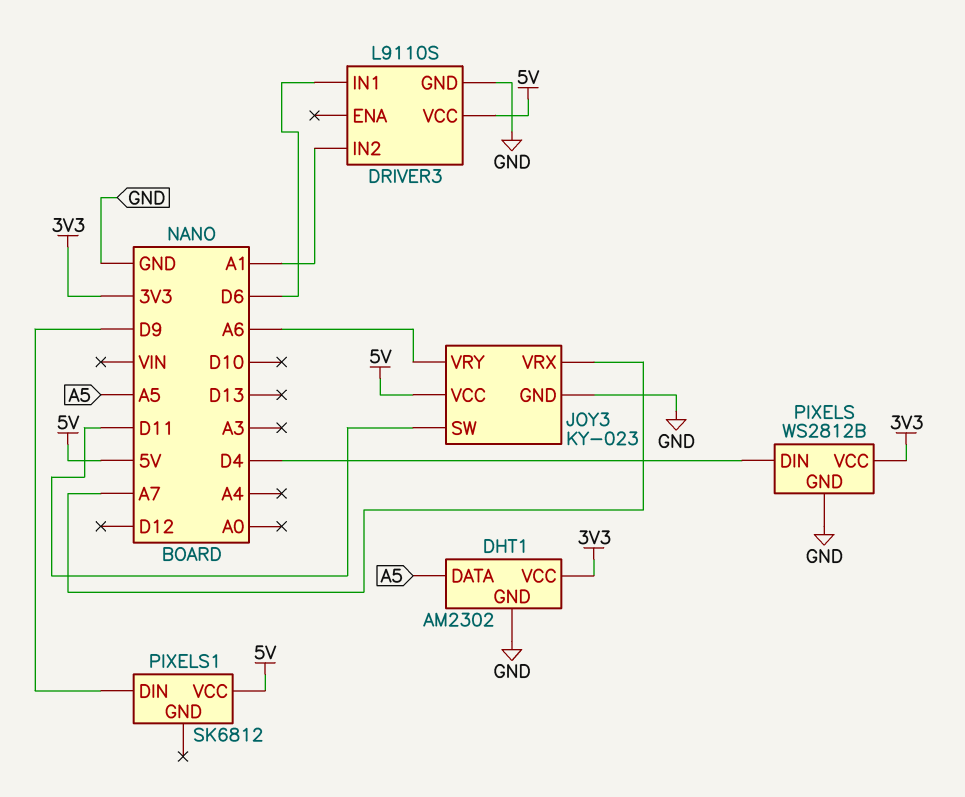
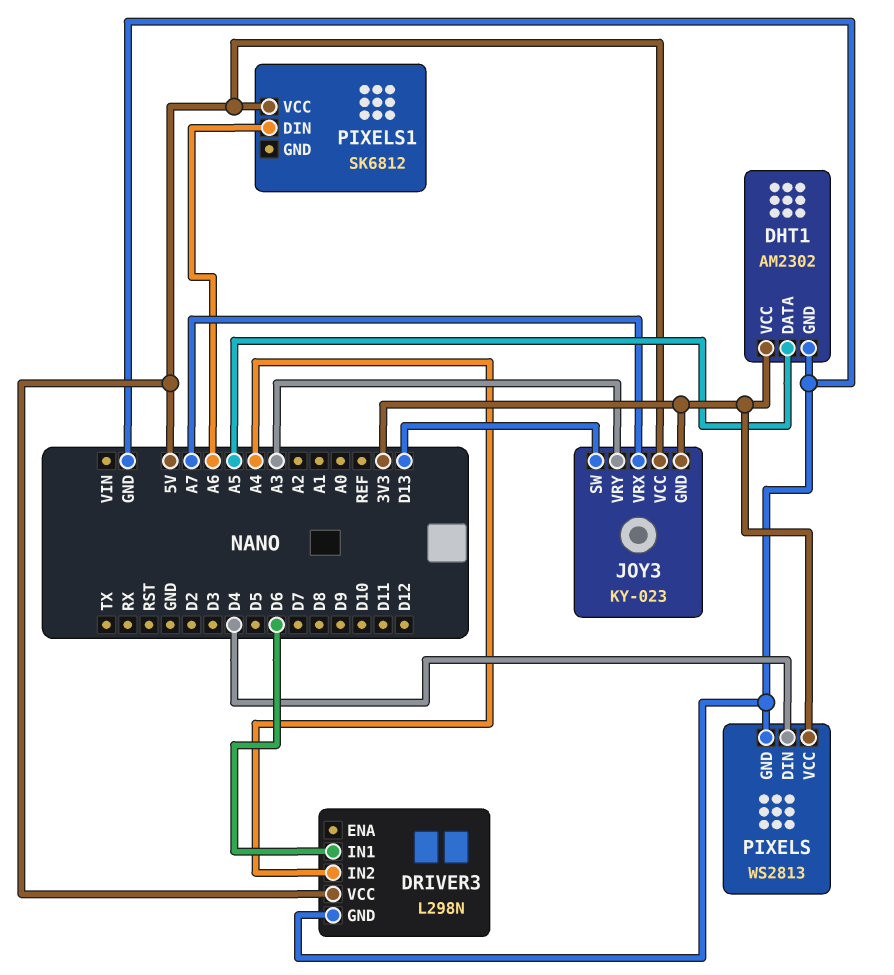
DRIVER3: L9110S -> L298N
DRIVER3 pin IN2: A1 -> A4
JOY3 pin GND: GND -> 3V3
JOY3 pin SW: D11 -> D13
JOY3 pin VRY: A6 -> A3
PIXELS: WS2812B -> WS2813
PIXELS1 pin DIN: D9 -> A6

